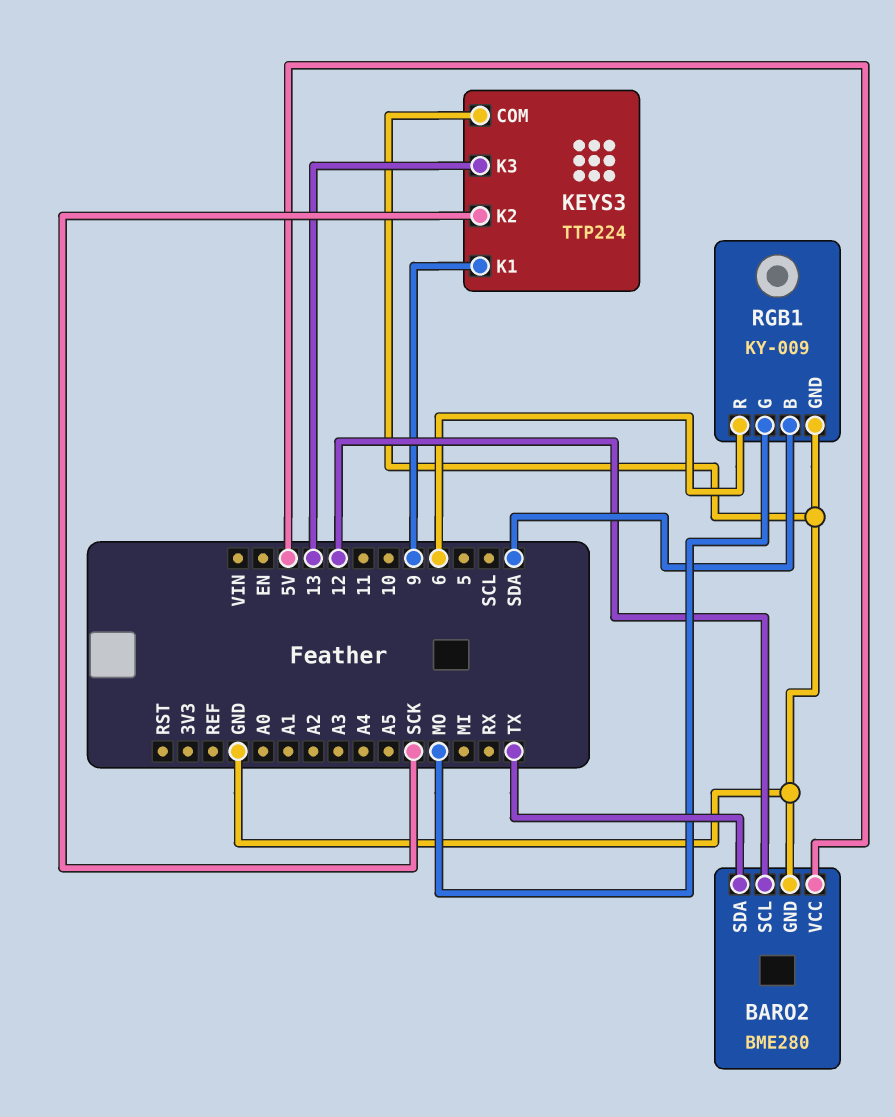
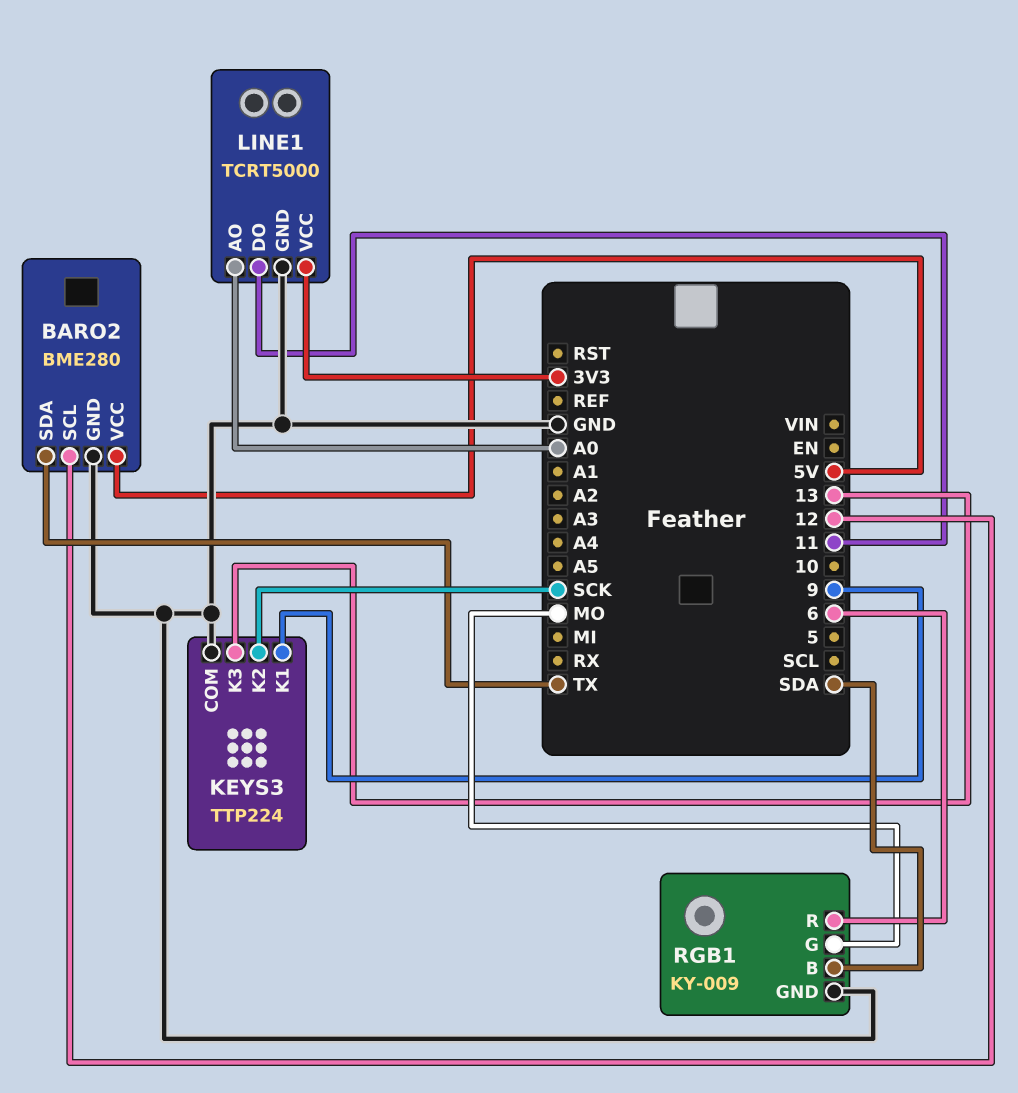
LINE1: none -> TCRT5000
LINE1 pin AO: none -> A0
LINE1 pin DO: none -> 11
LINE1 pin GND: none -> GND
LINE1 pin VCC: none -> 3V3

